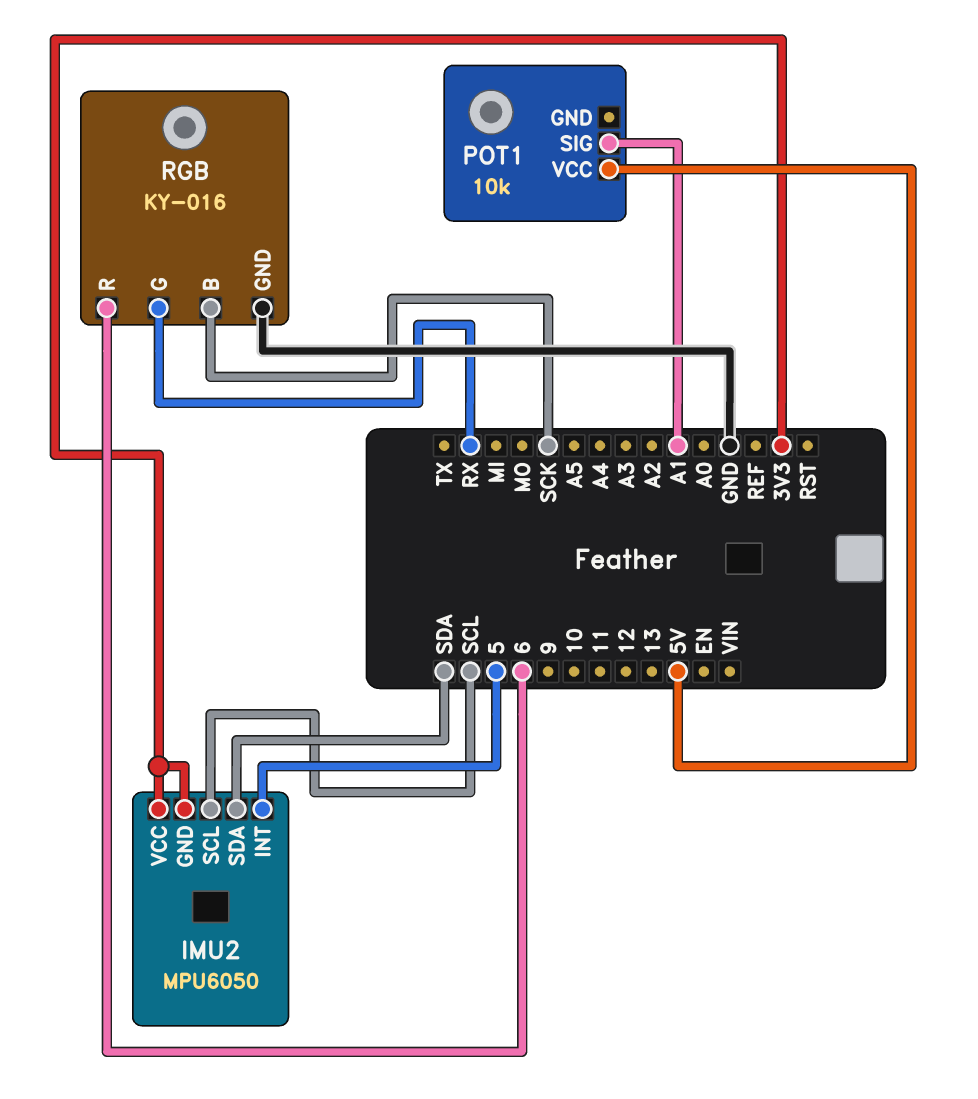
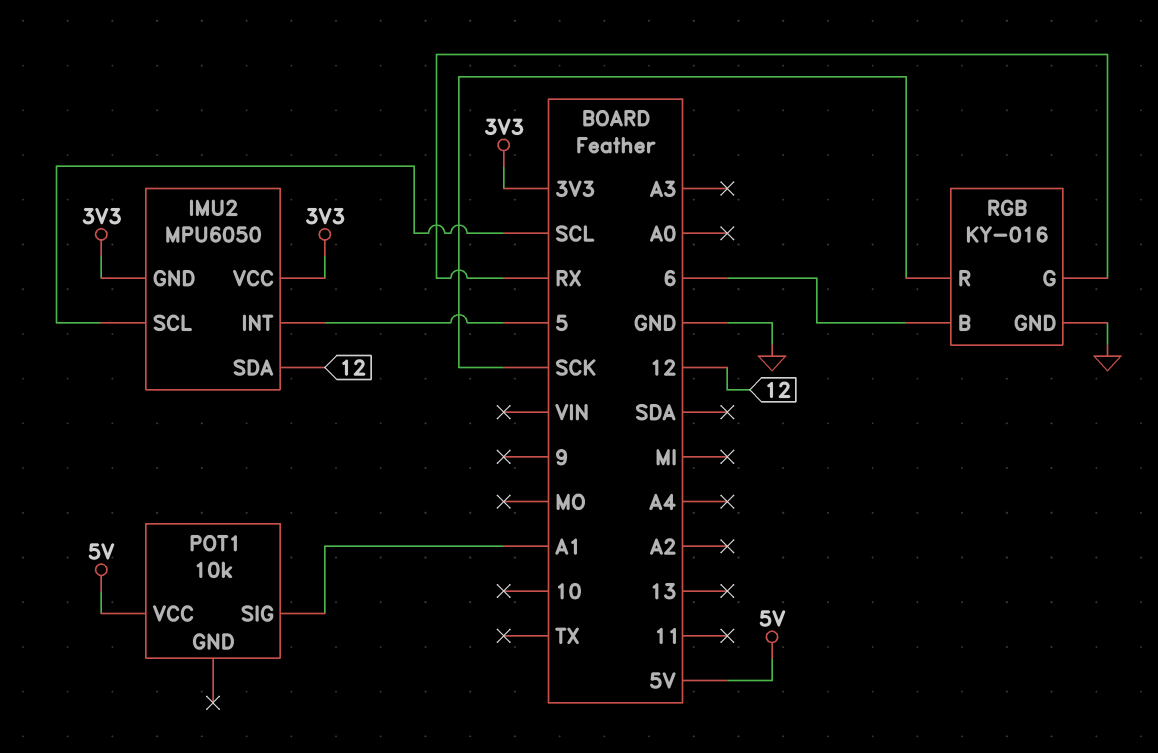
IMU2 pin SDA: SDA -> 12
RGB pin B: SCK -> 6
RGB pin R: 6 -> SCK

